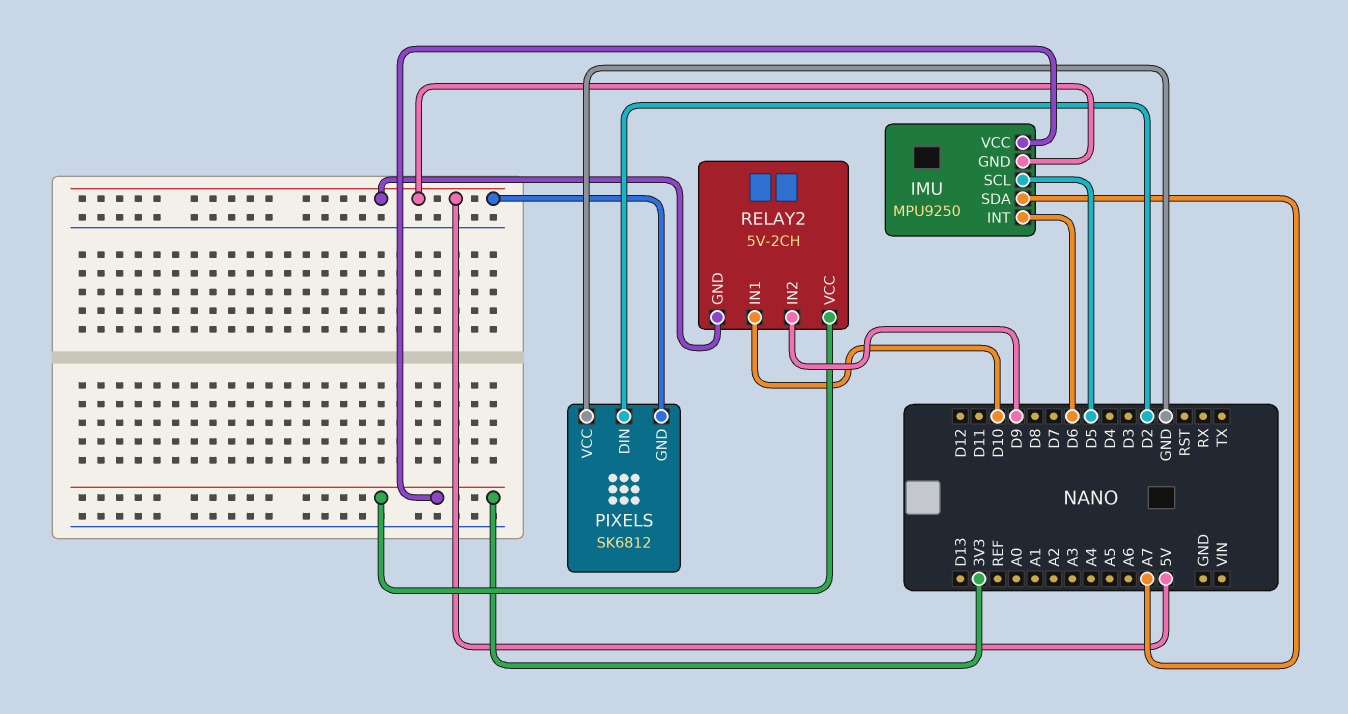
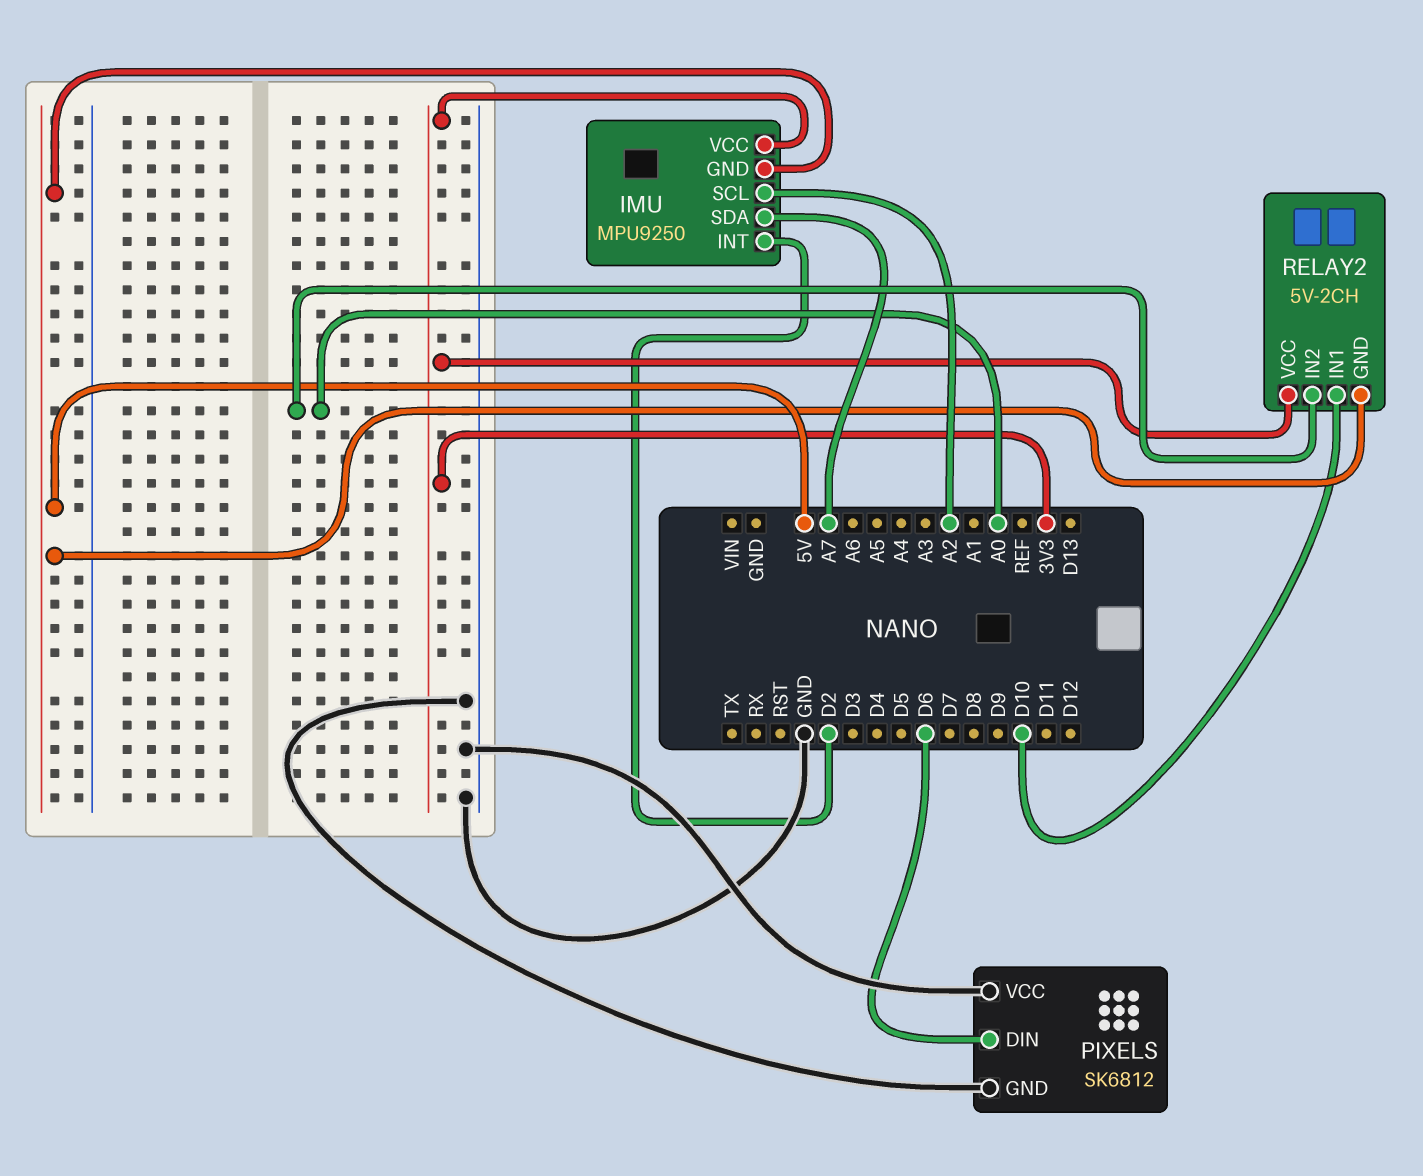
IMU pin INT: D6 -> D2
IMU pin SCL: D5 -> A2
PIXELS pin DIN: D2 -> D6
PIXELS pin GND: 5V -> GND
RELAY2 pin IN2: D9 -> A0

